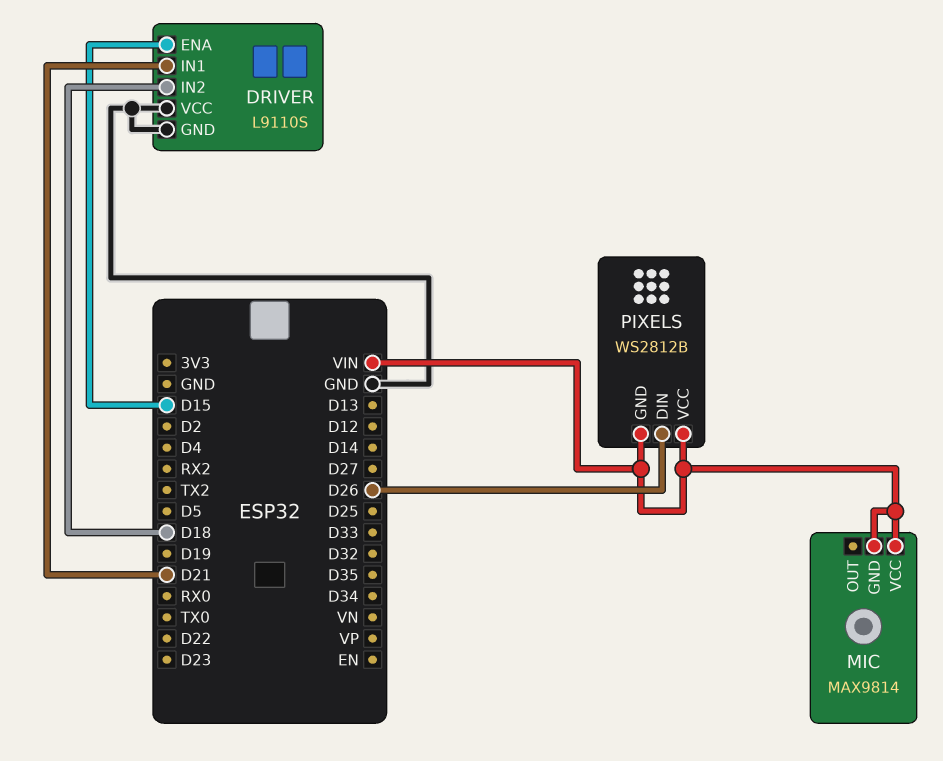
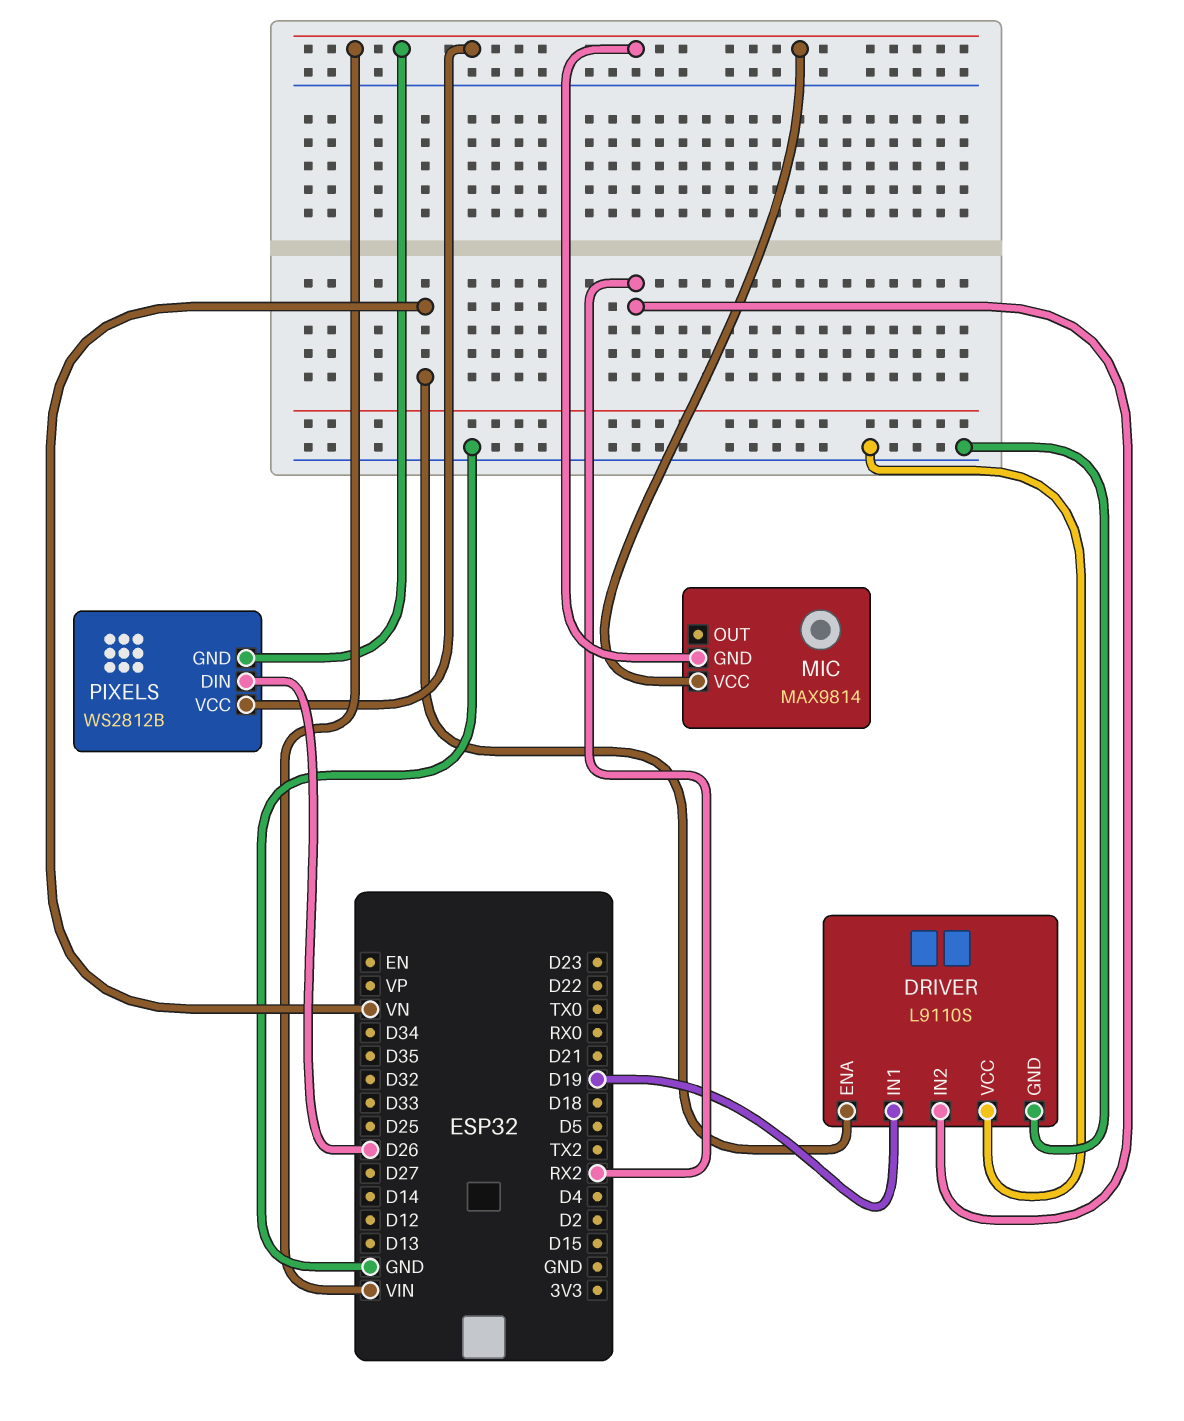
DRIVER pin ENA: D15 -> VN
DRIVER pin IN1: D21 -> D19
DRIVER pin IN2: D18 -> RX2

